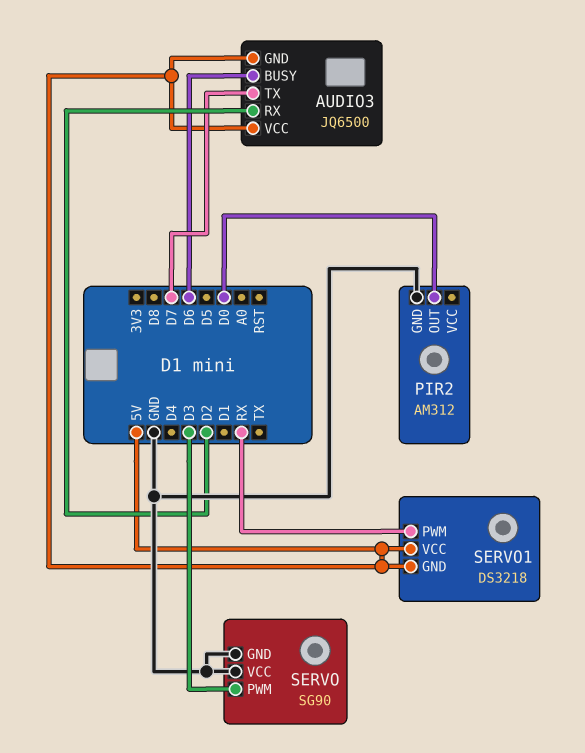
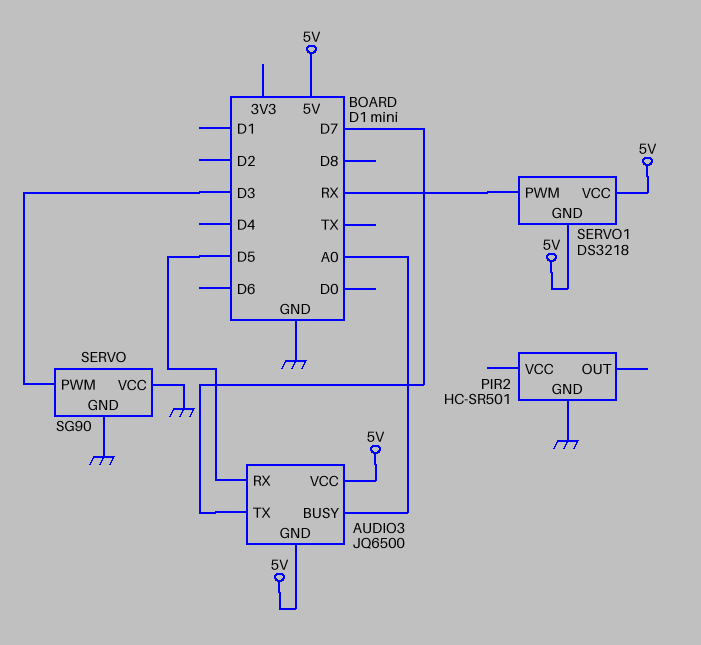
AUDIO3 pin BUSY: D6 -> A0
AUDIO3 pin RX: D2 -> D5
PIR2: AM312 -> HC-SR501
PIR2 pin OUT: D0 -> none

